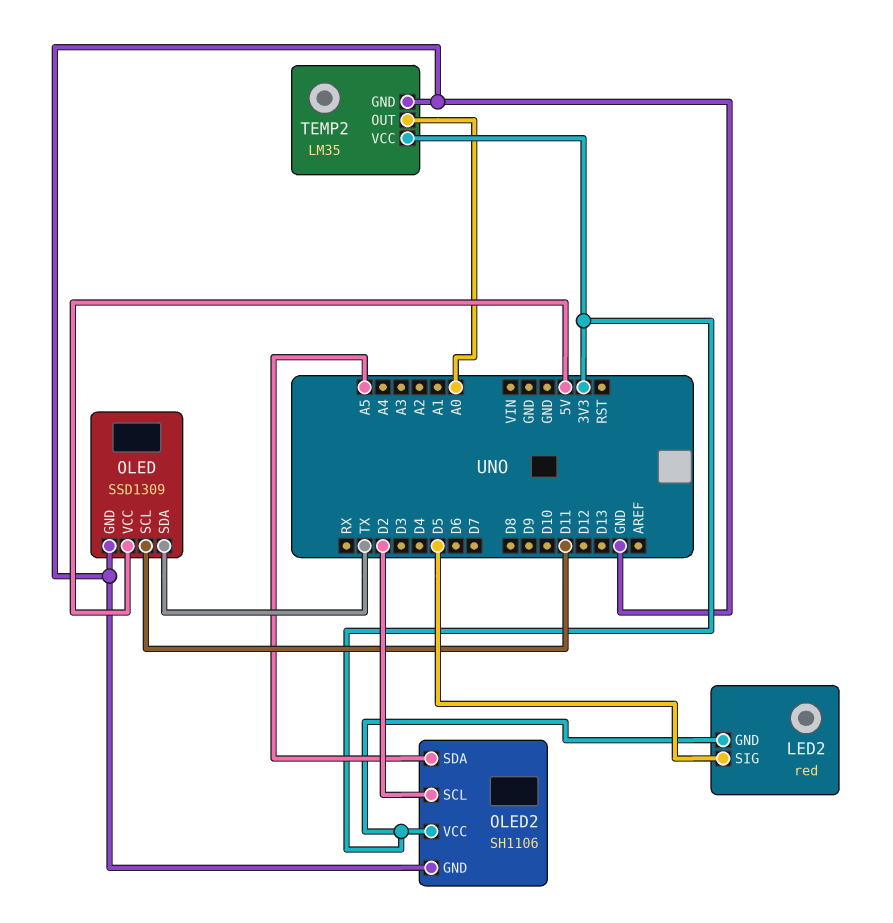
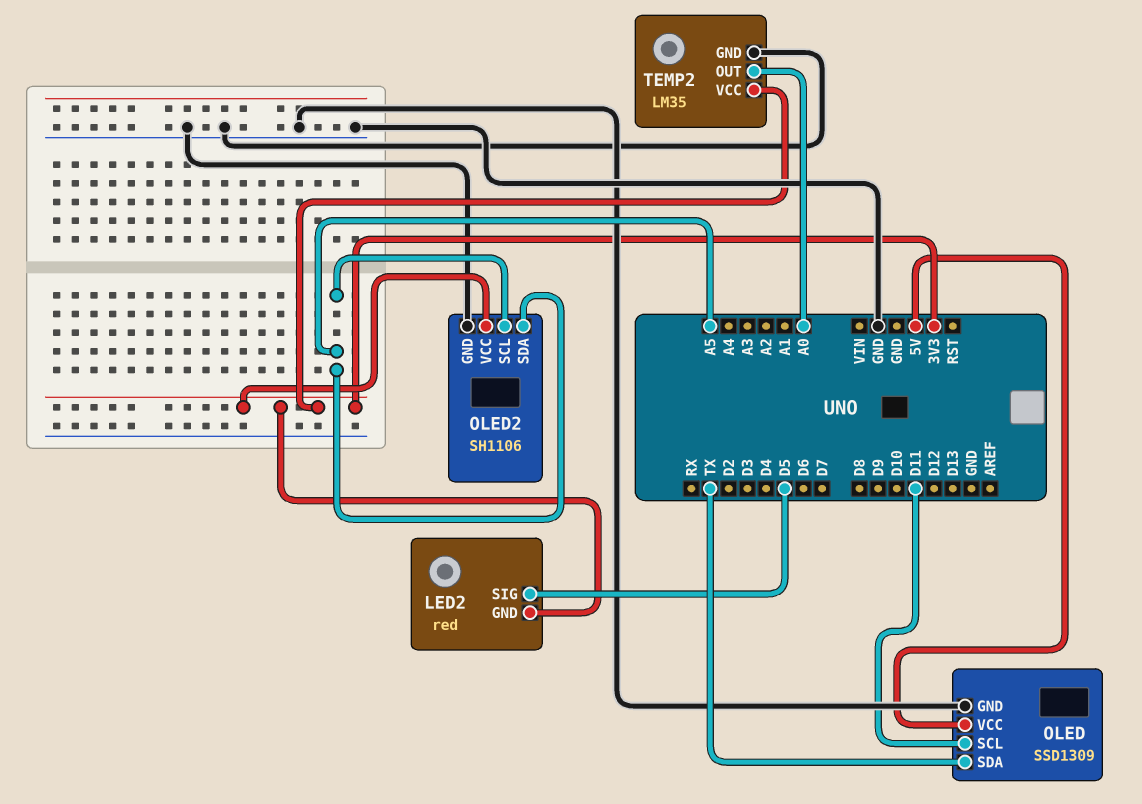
OLED2 pin SCL: D2 -> A5

